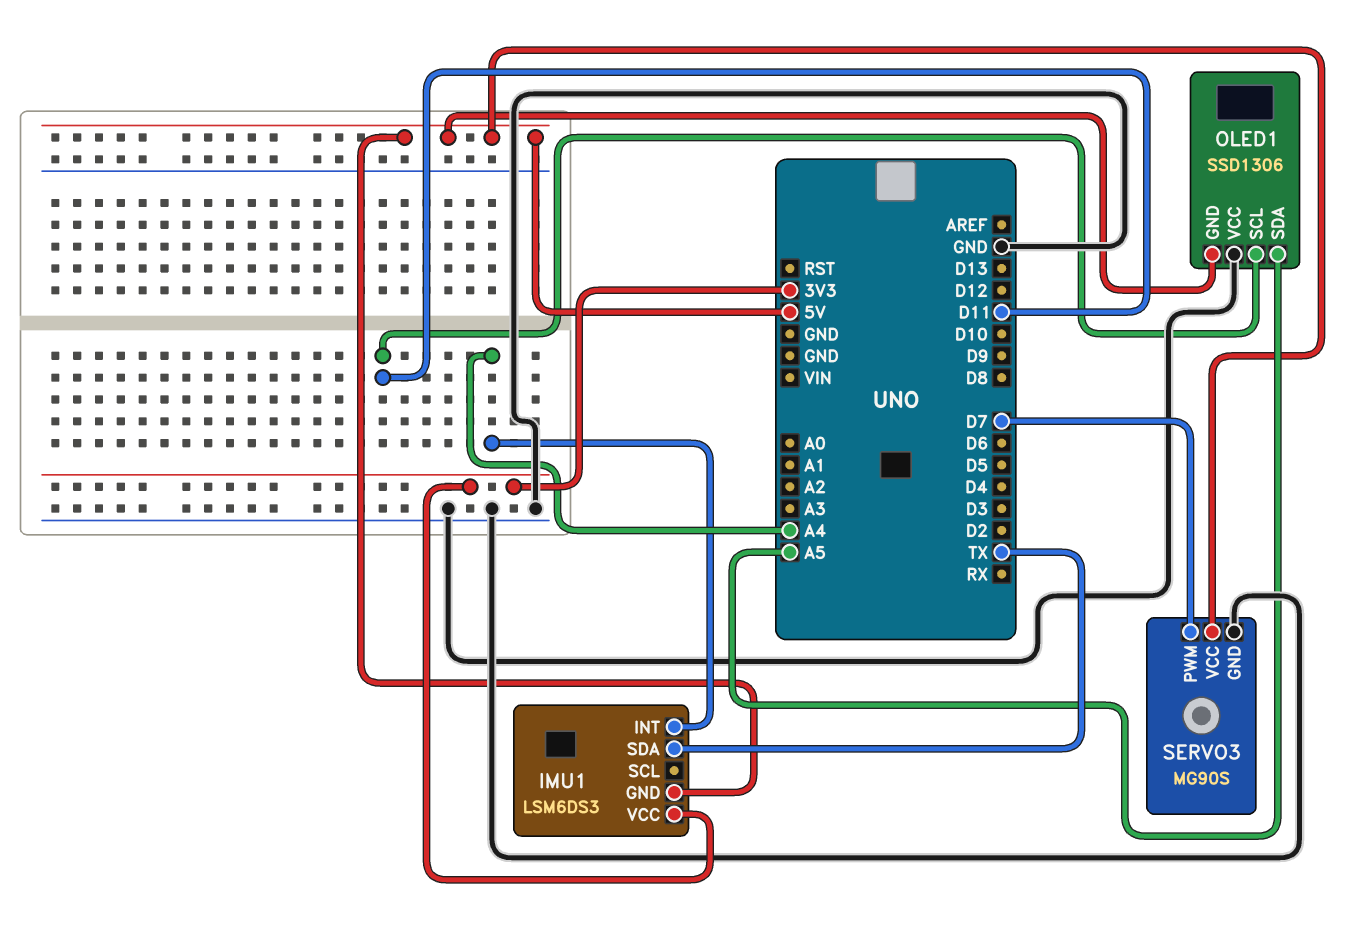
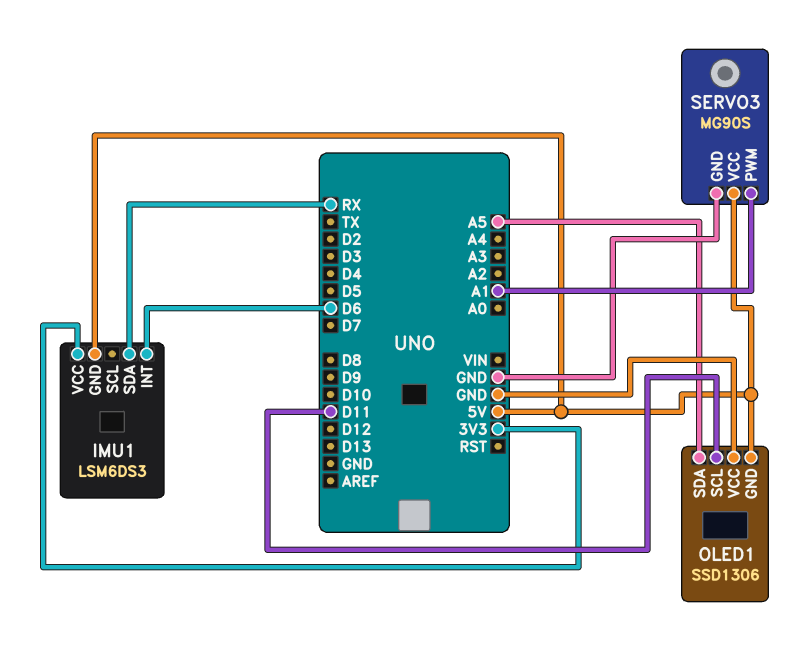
IMU1 pin INT: A4 -> D6
IMU1 pin SDA: TX -> RX
SERVO3 pin PWM: D7 -> A1

